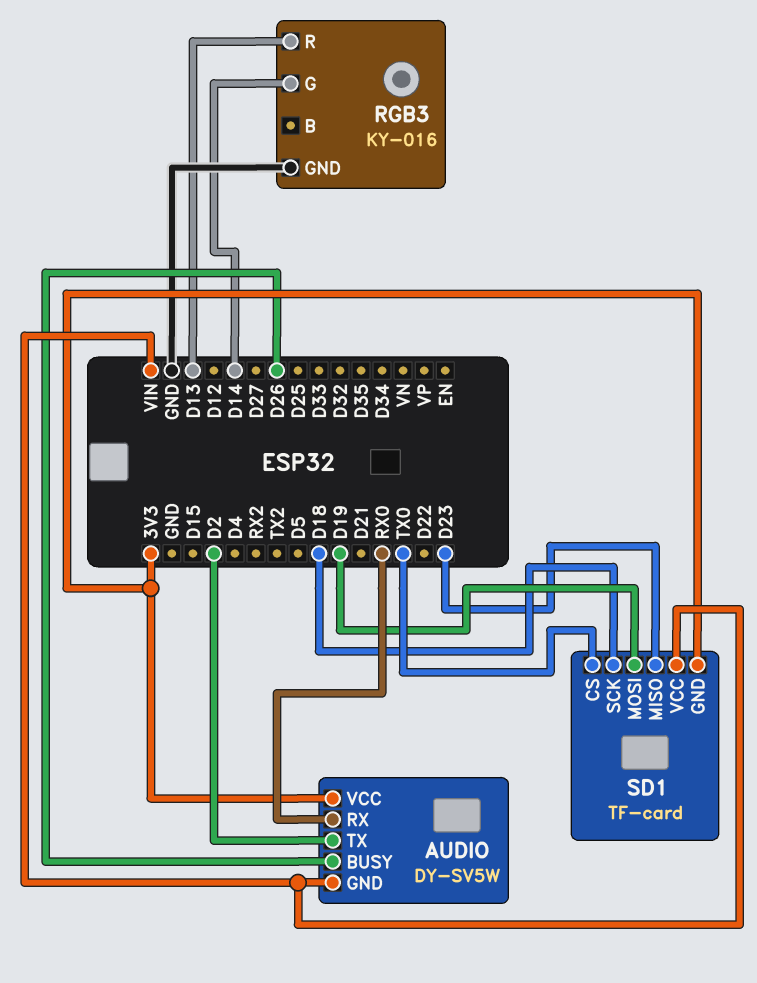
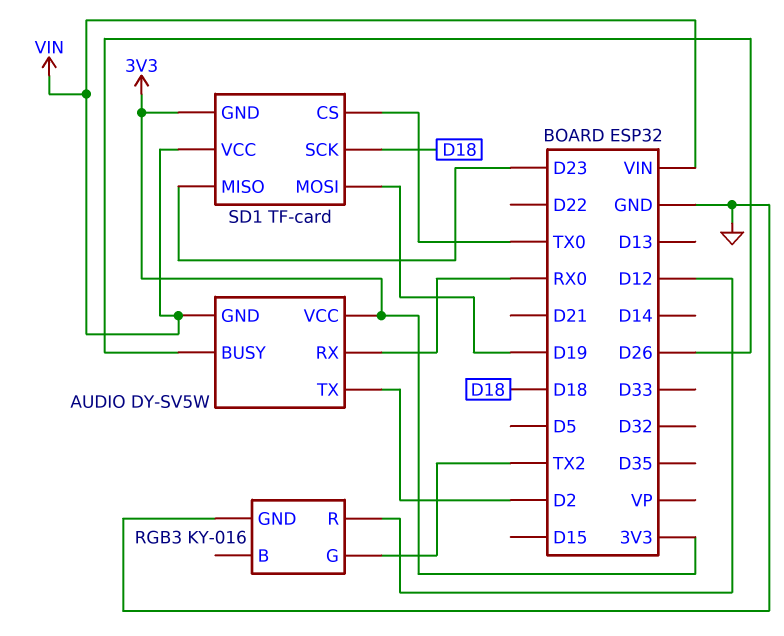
RGB3 pin G: D14 -> TX2
RGB3 pin R: D13 -> D12

